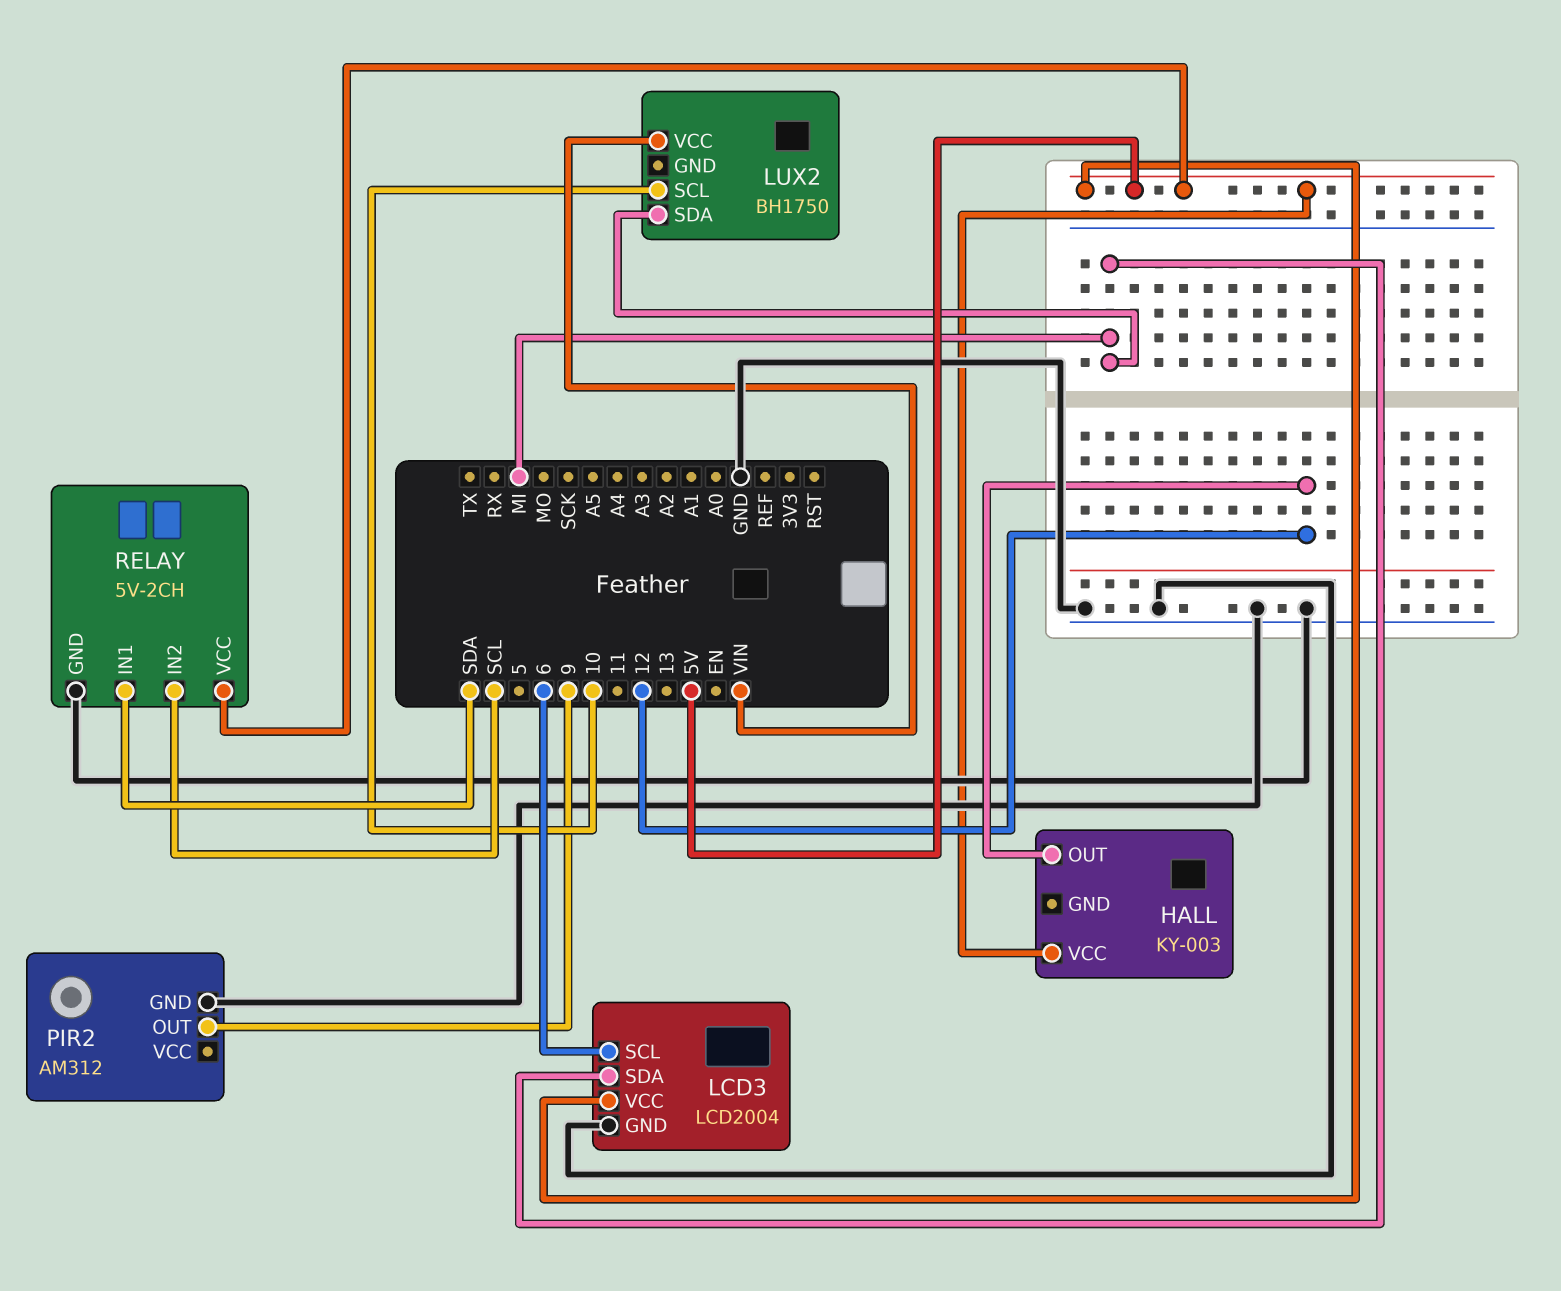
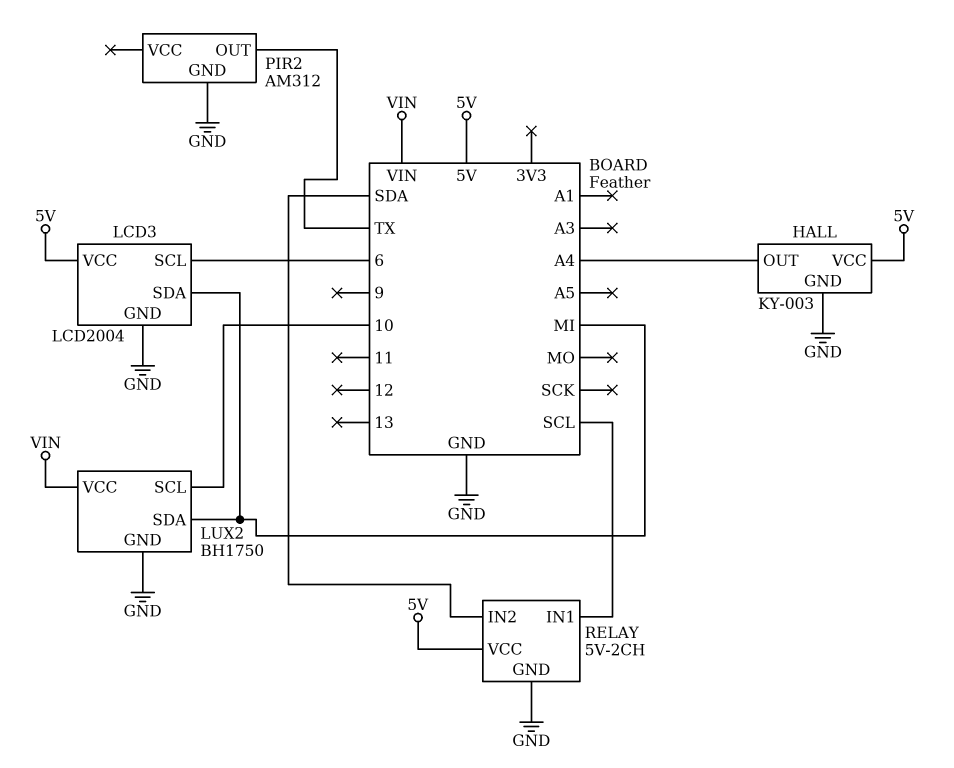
HALL pin GND: none -> GND
HALL pin OUT: 12 -> A4
LUX2 pin GND: none -> GND
PIR2 pin OUT: 9 -> TX
RELAY pin IN1: SDA -> SCL
RELAY pin IN2: SCL -> SDA

